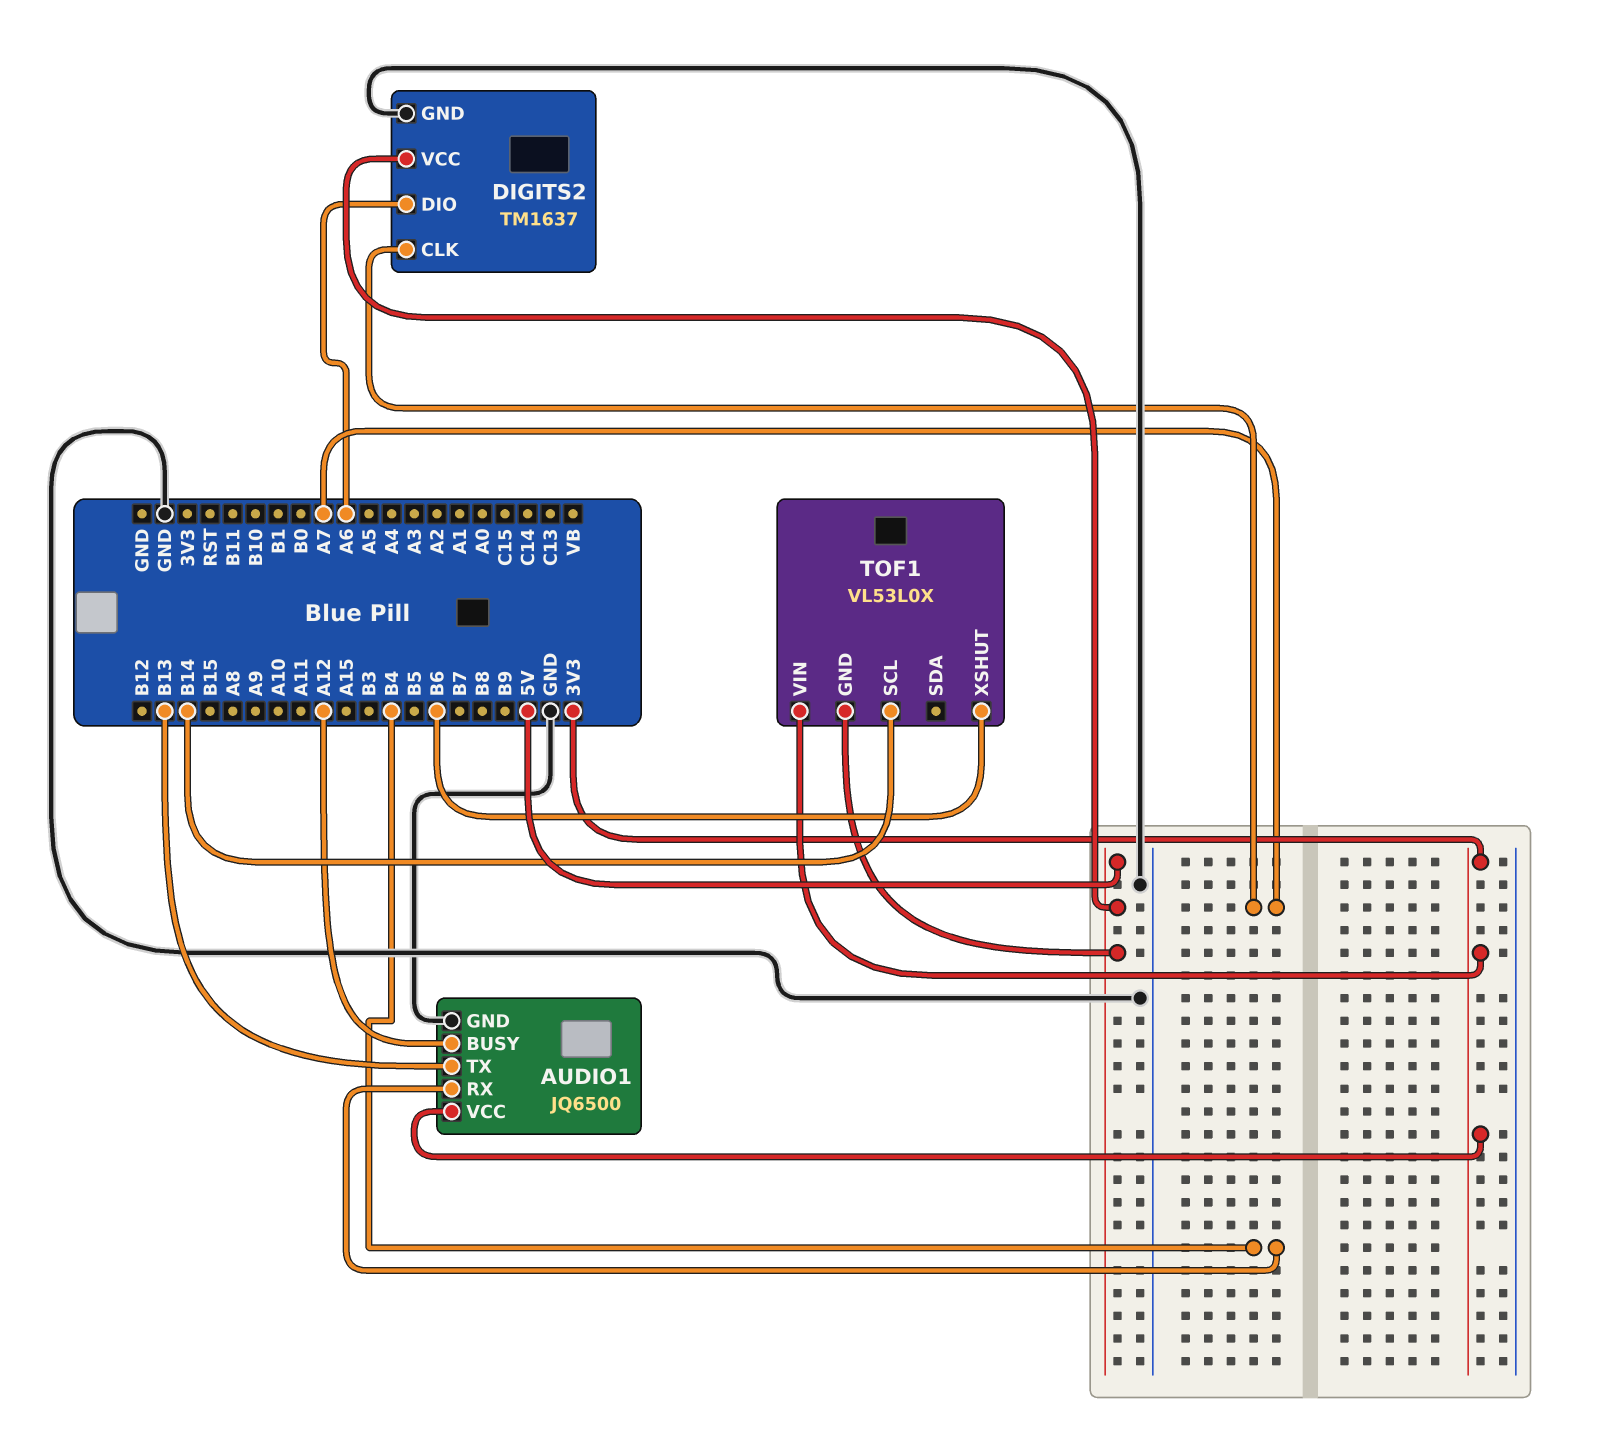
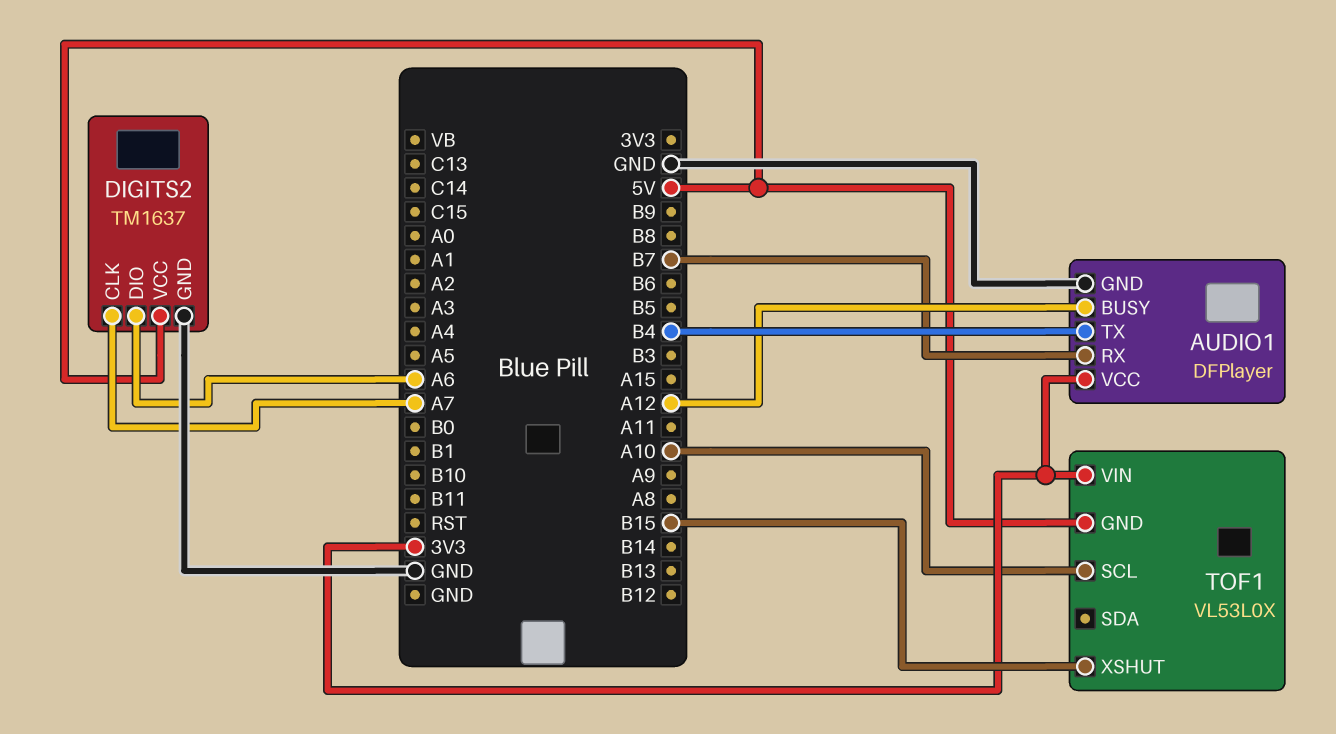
AUDIO1: JQ6500 -> DFPlayer
AUDIO1 pin RX: B4 -> B7
AUDIO1 pin TX: B13 -> B4
TOF1 pin SCL: B14 -> A10
TOF1 pin XSHUT: B6 -> B15

